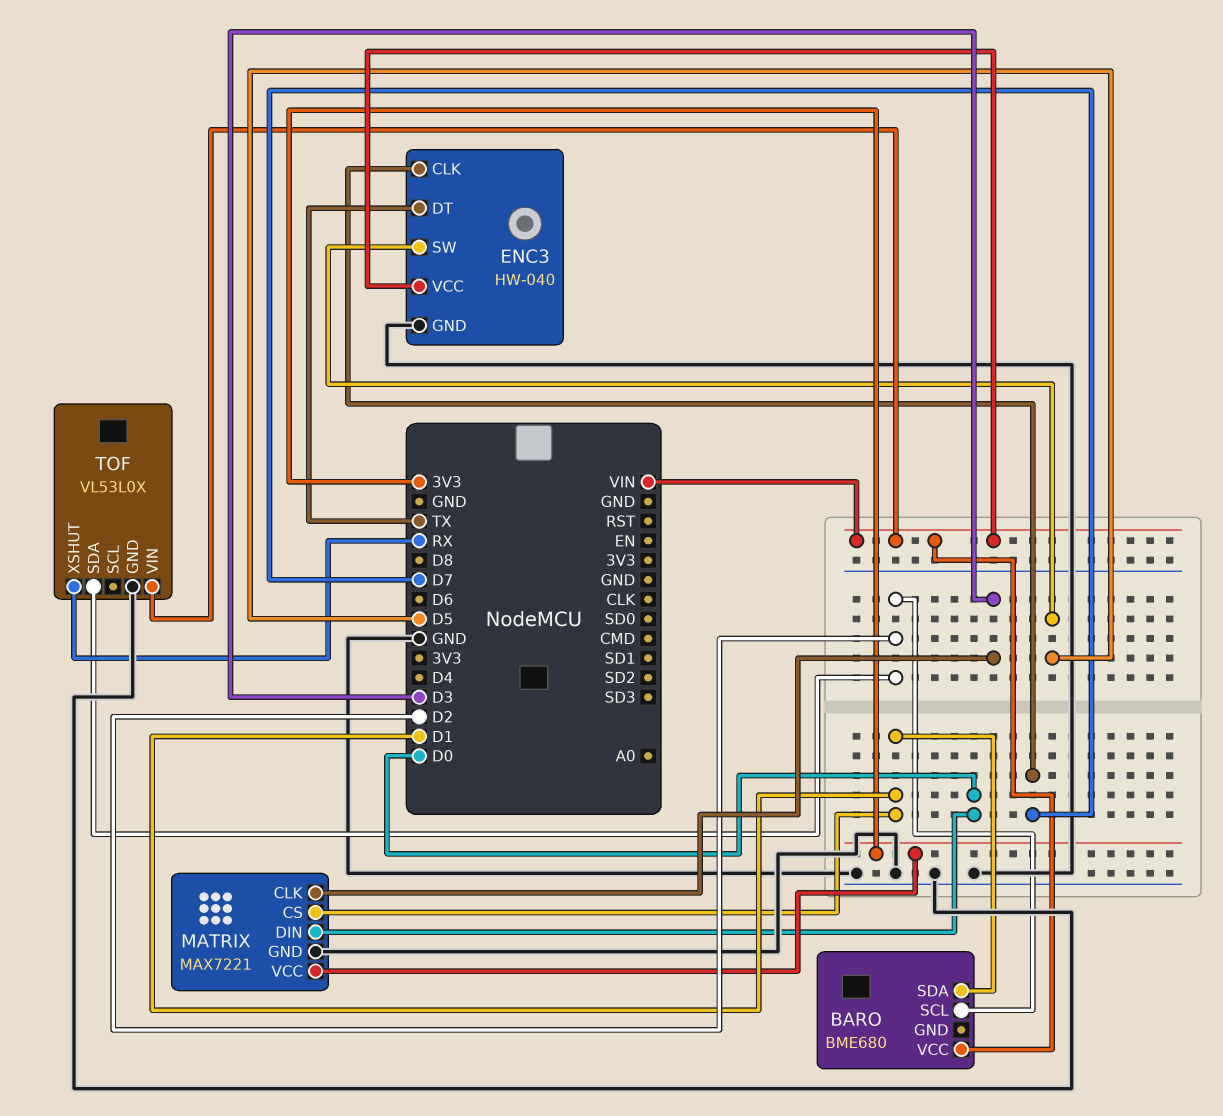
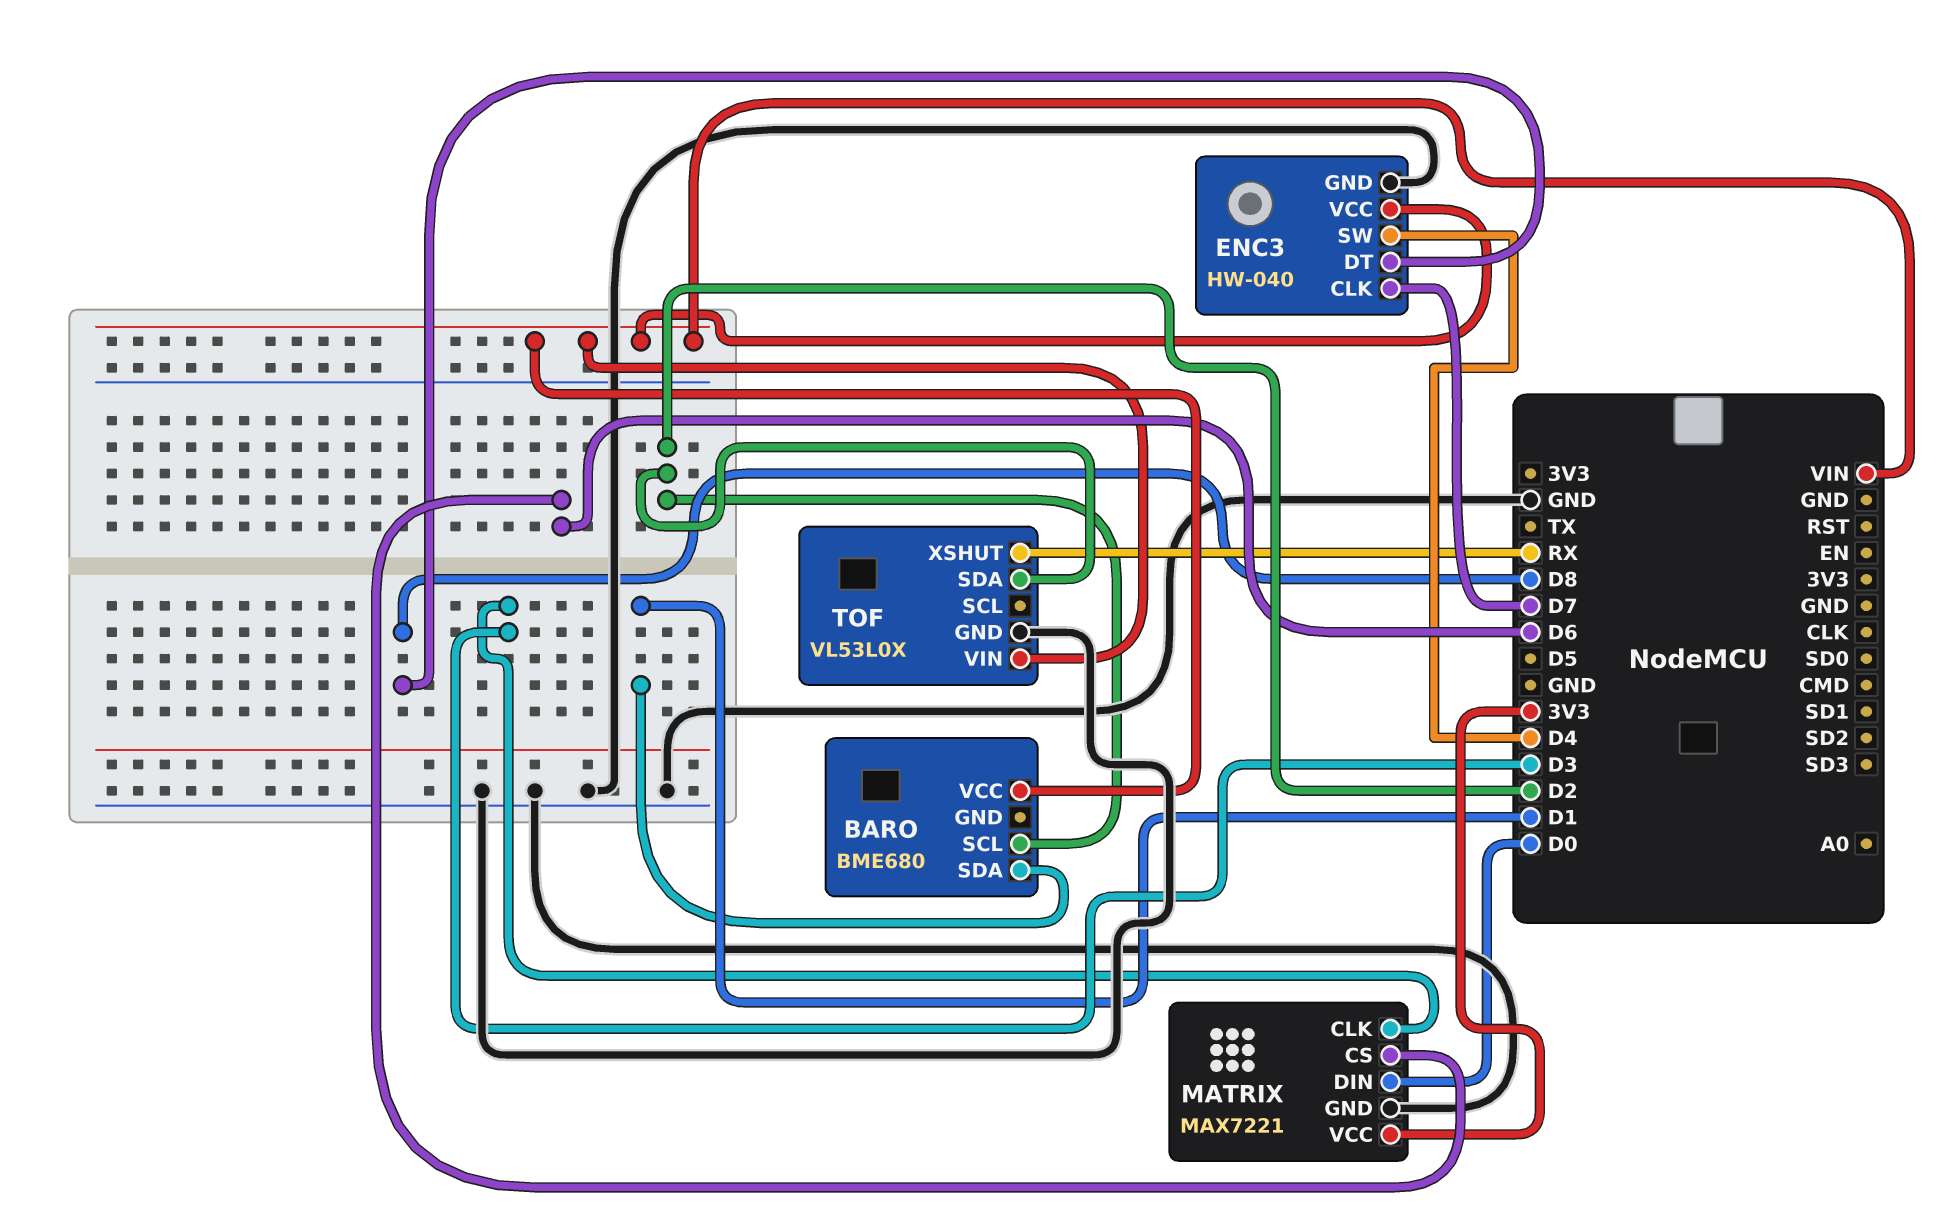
ENC3 pin DT: TX -> D8
ENC3 pin SW: D5 -> D4
MATRIX pin CS: D1 -> D6

